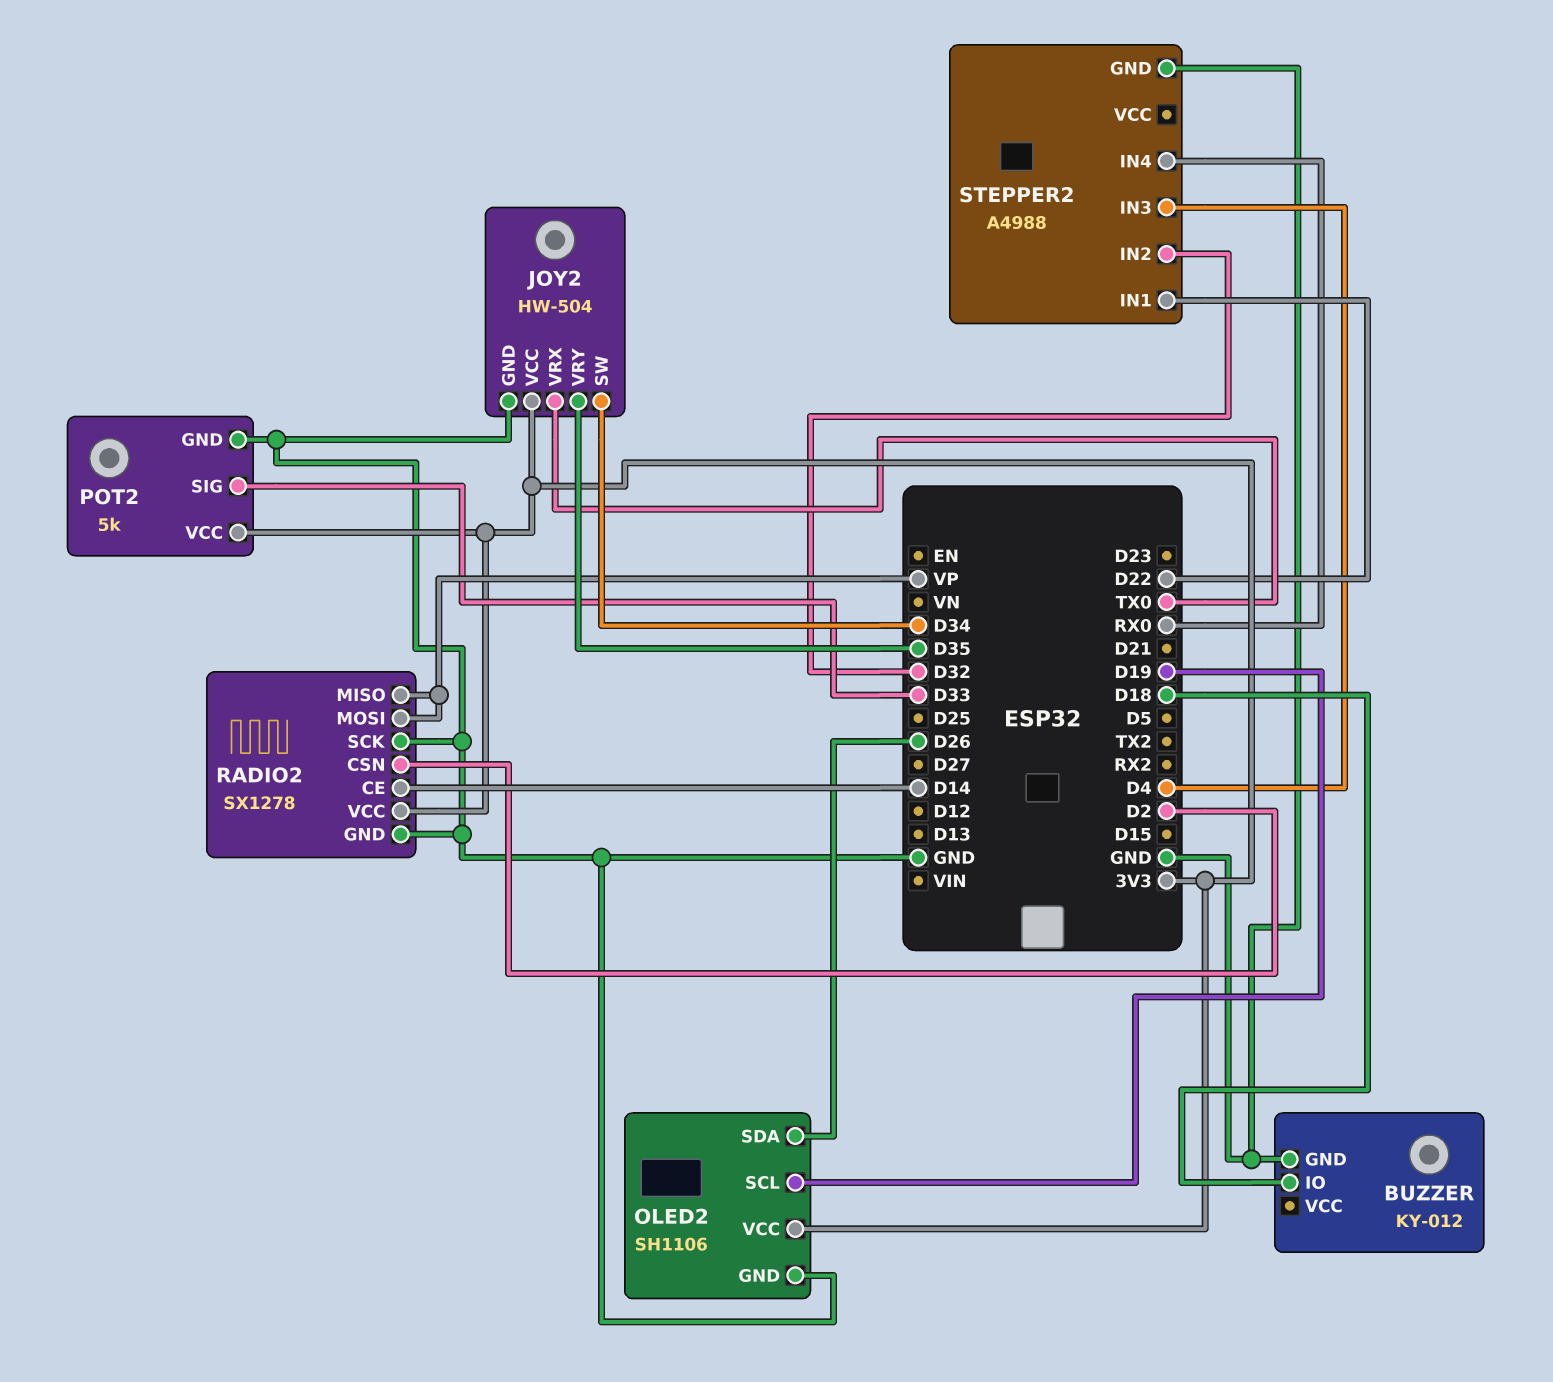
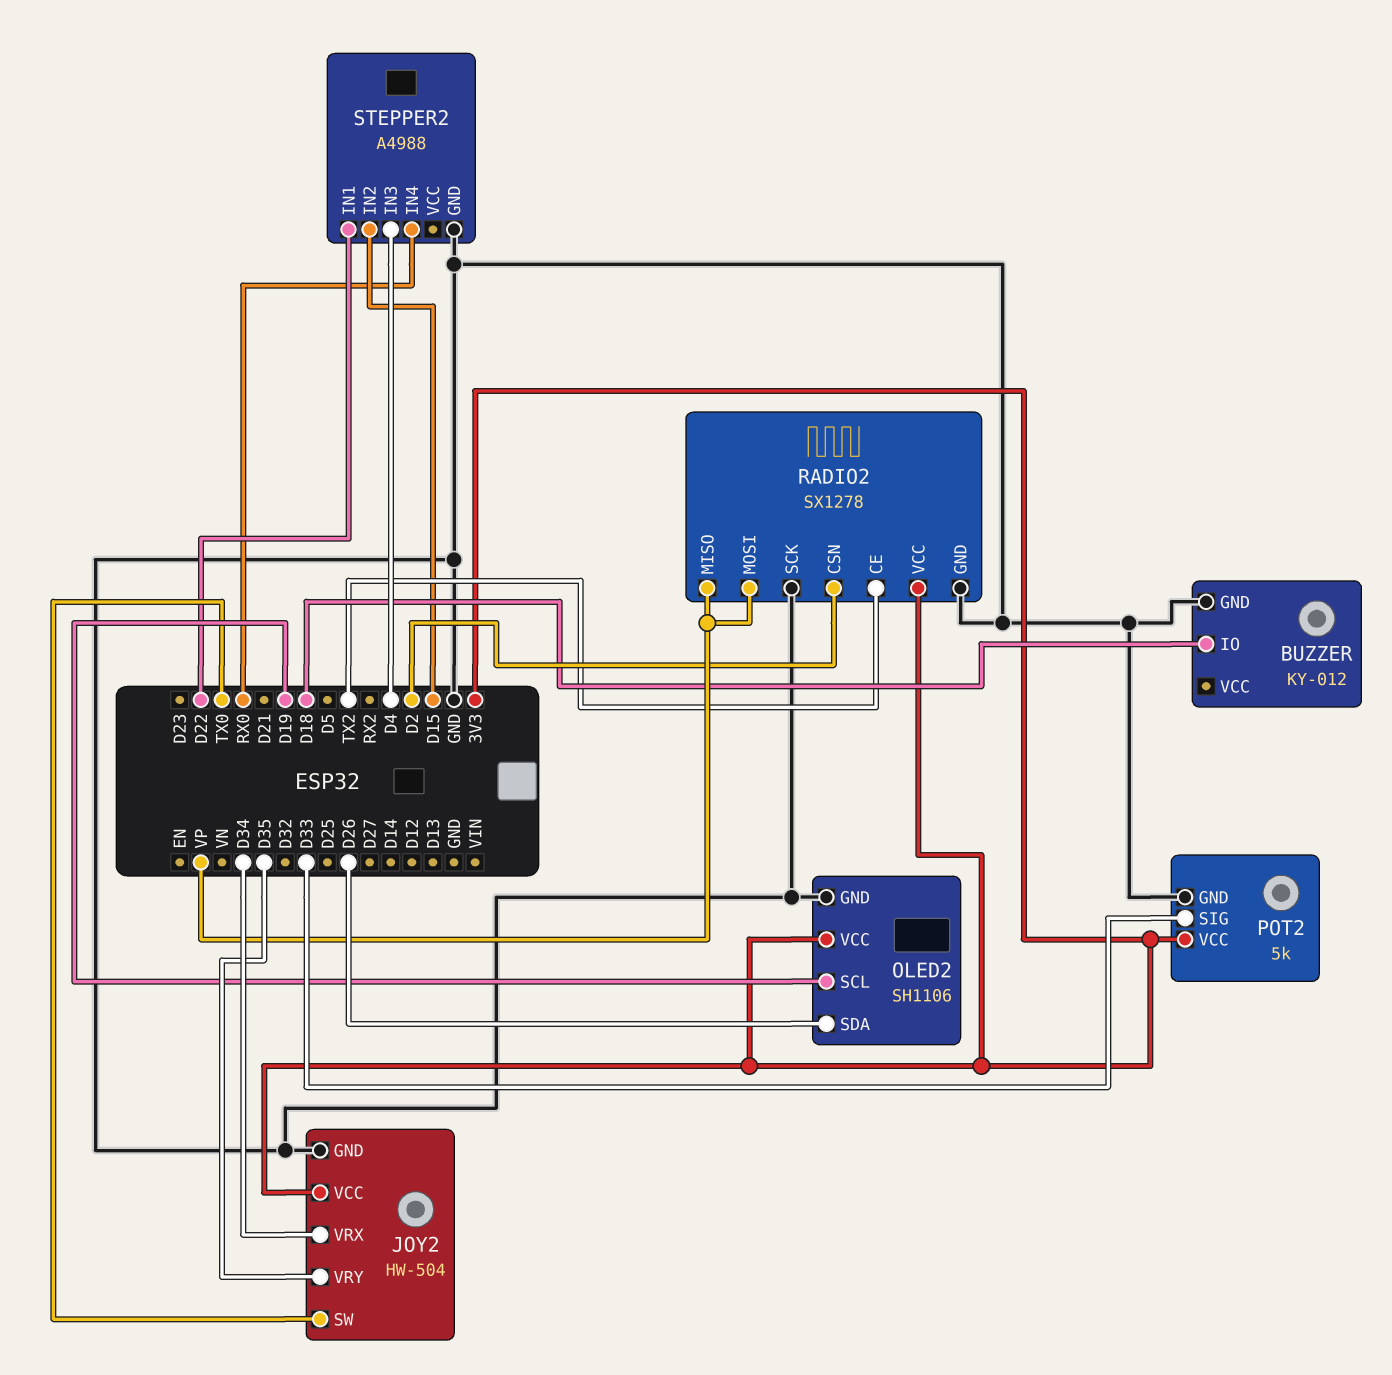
JOY2 pin SW: D34 -> TX0
JOY2 pin VRX: TX0 -> D34
RADIO2 pin CE: D14 -> TX2
STEPPER2 pin IN2: D32 -> D15

